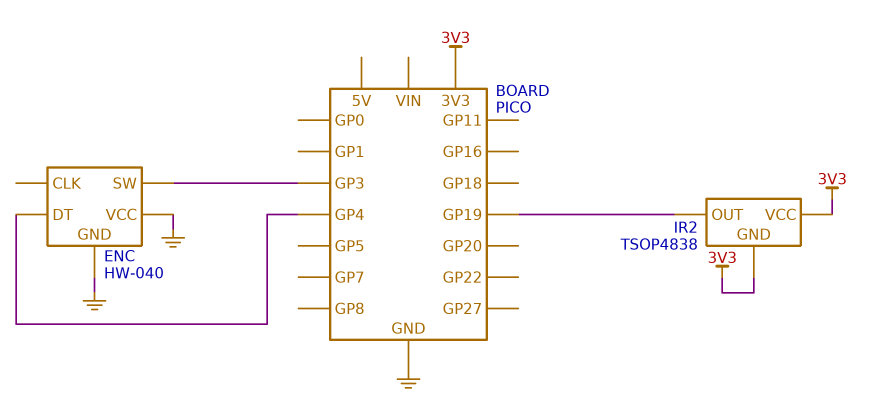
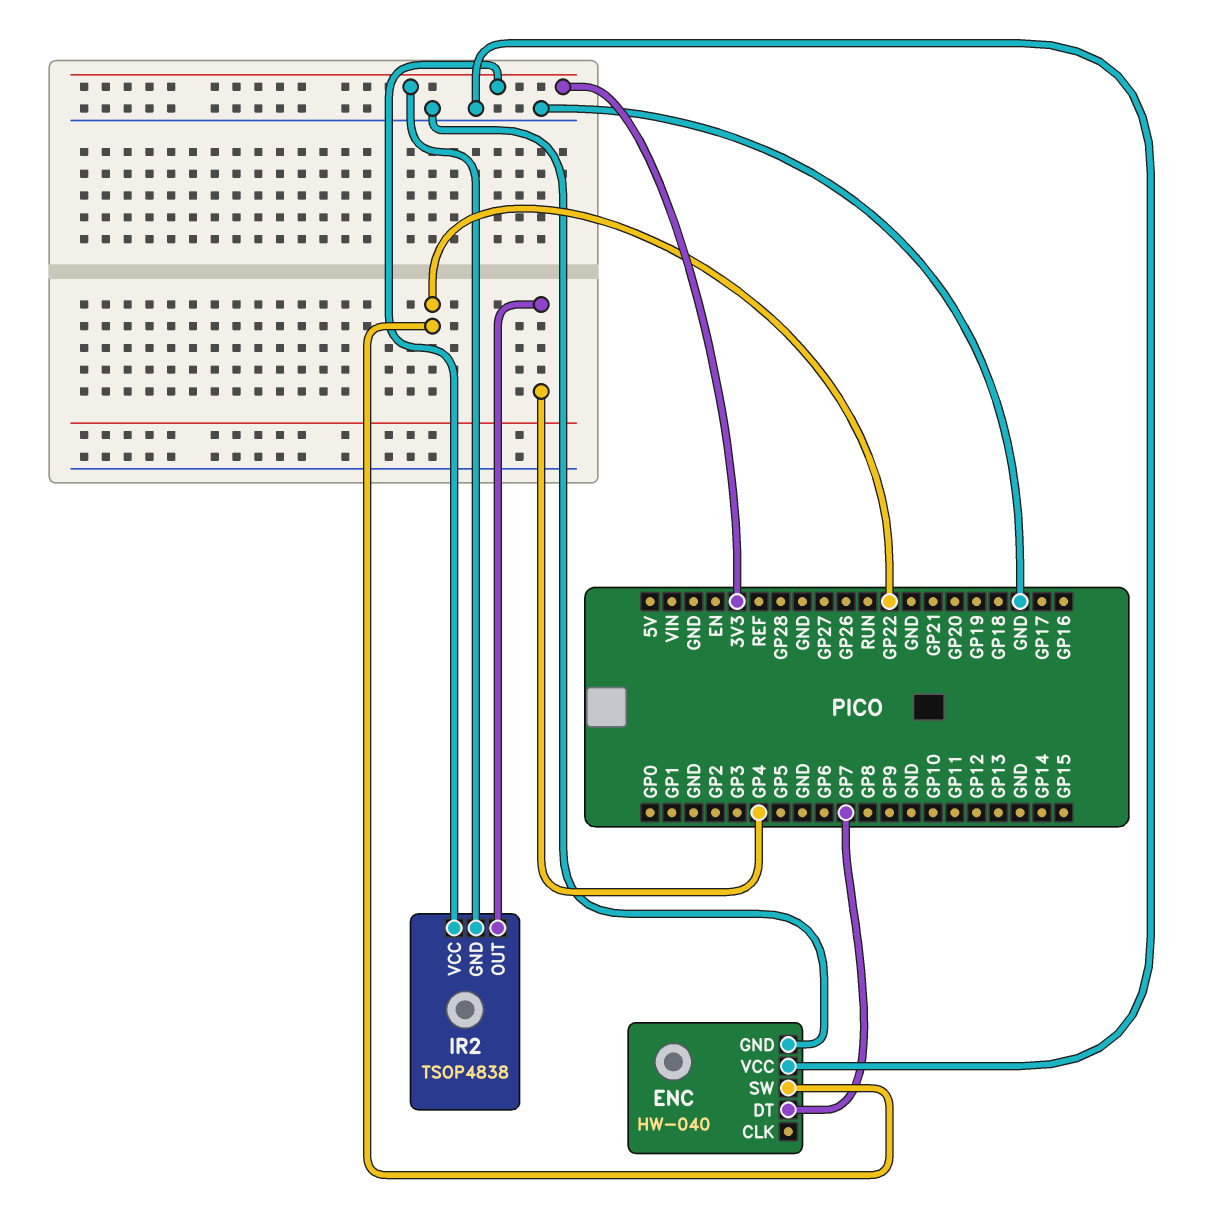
ENC pin DT: GP4 -> GP7
ENC pin SW: GP3 -> GP22
IR2 pin OUT: GP19 -> GP4

